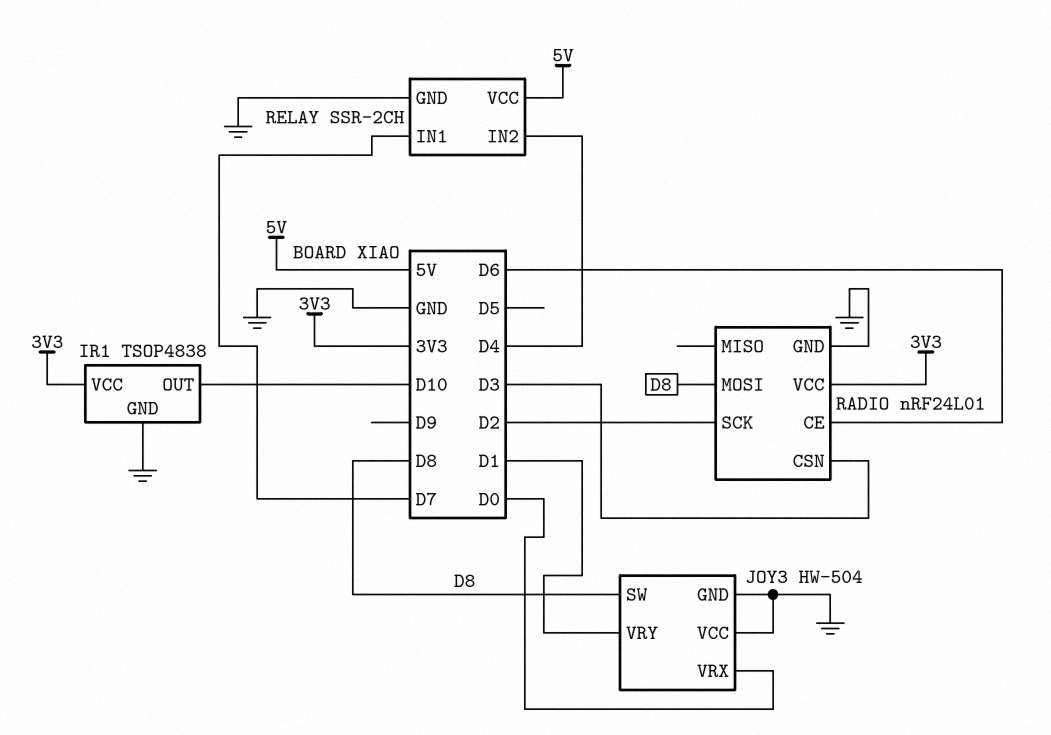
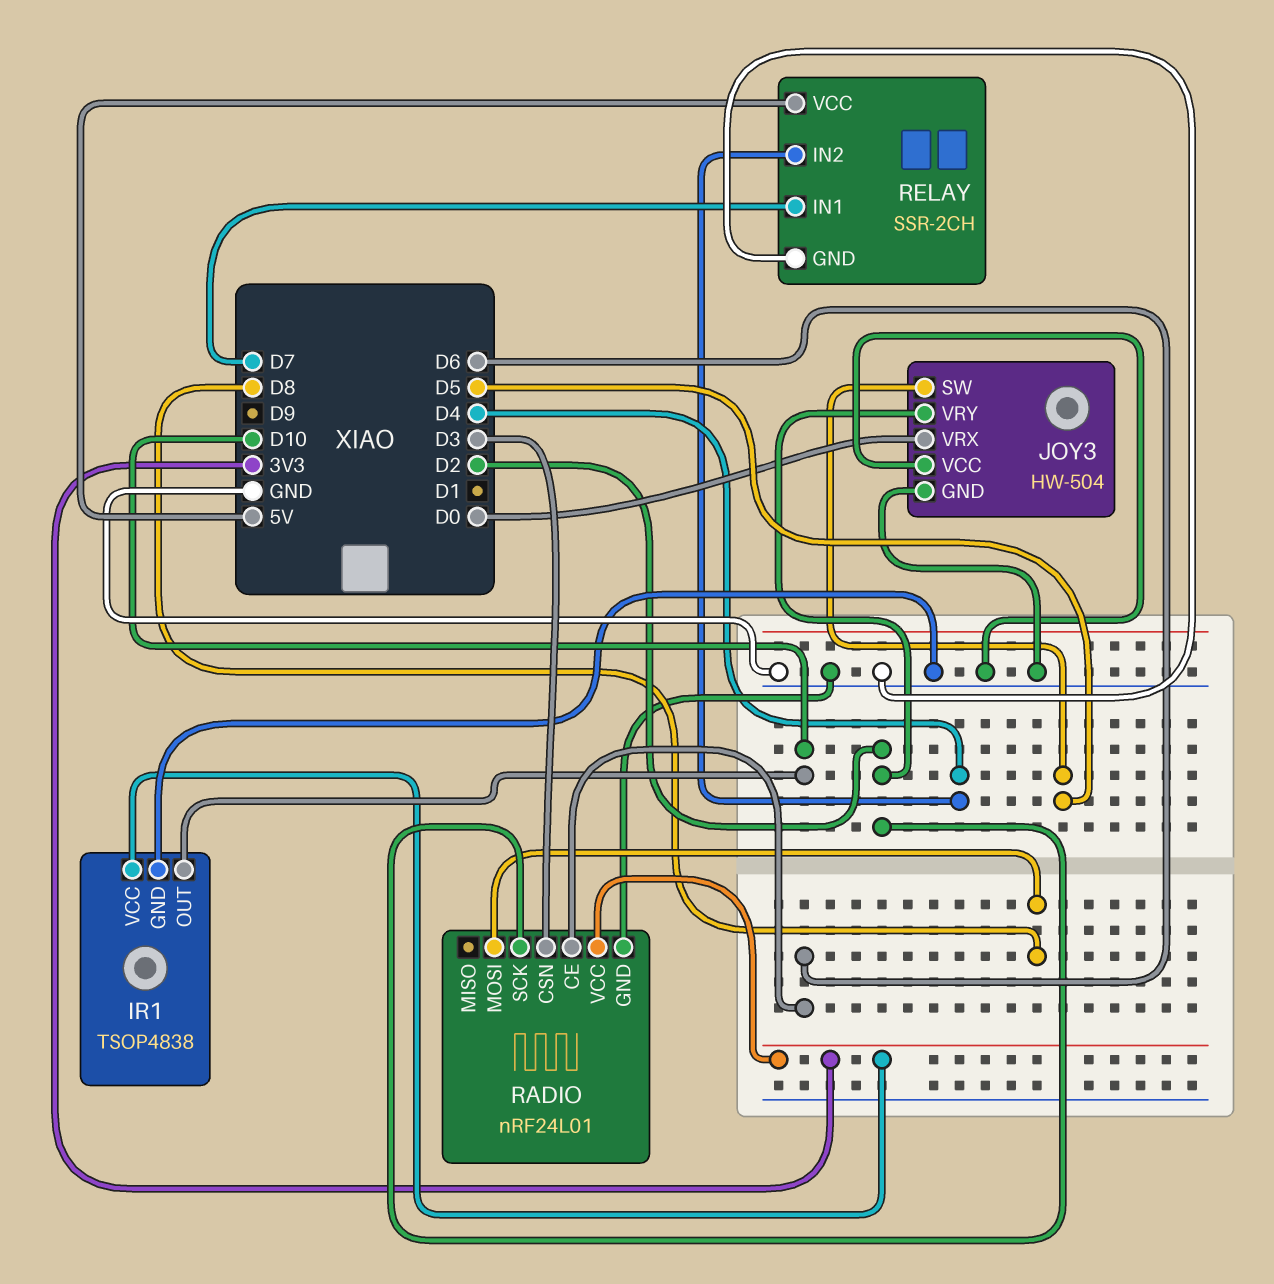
JOY3 pin SW: D8 -> D5
JOY3 pin VRY: D1 -> D2

